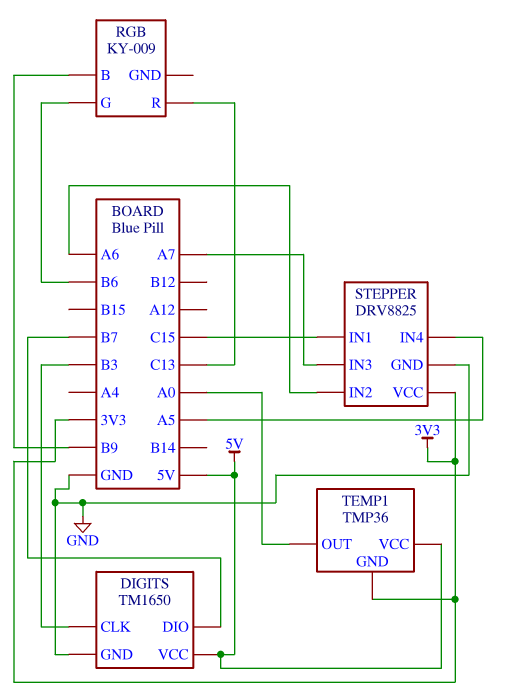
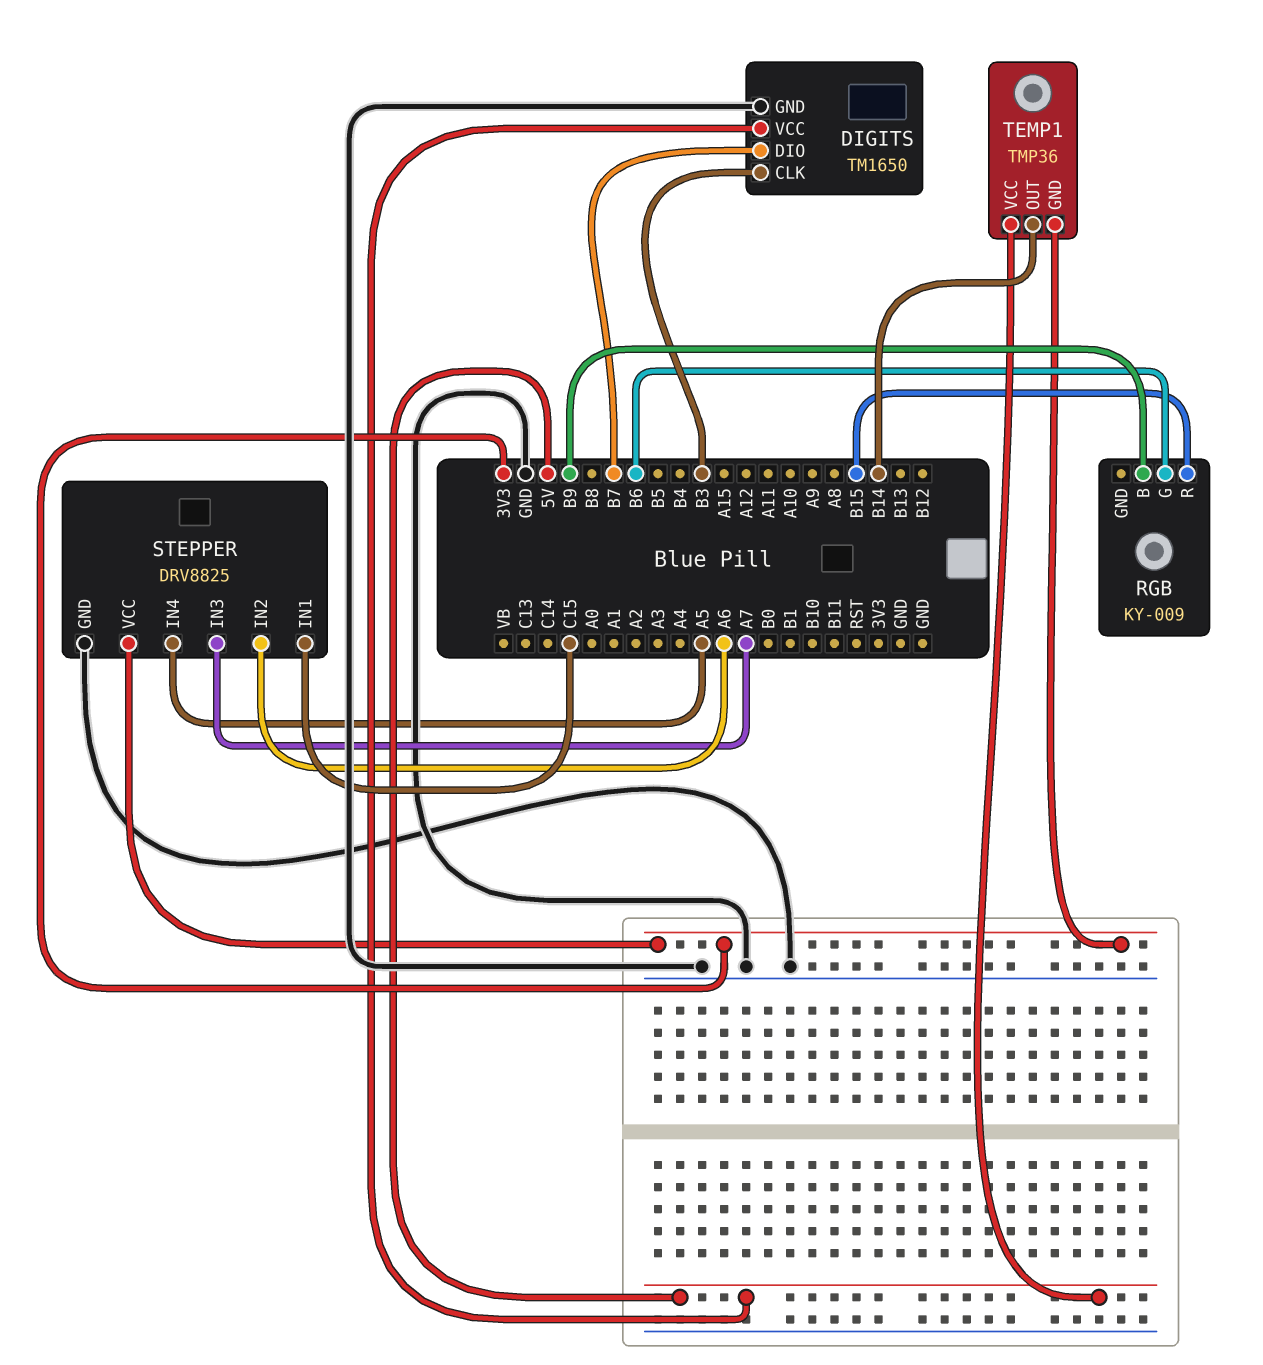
RGB pin R: C13 -> B15
TEMP1 pin OUT: A0 -> B14

